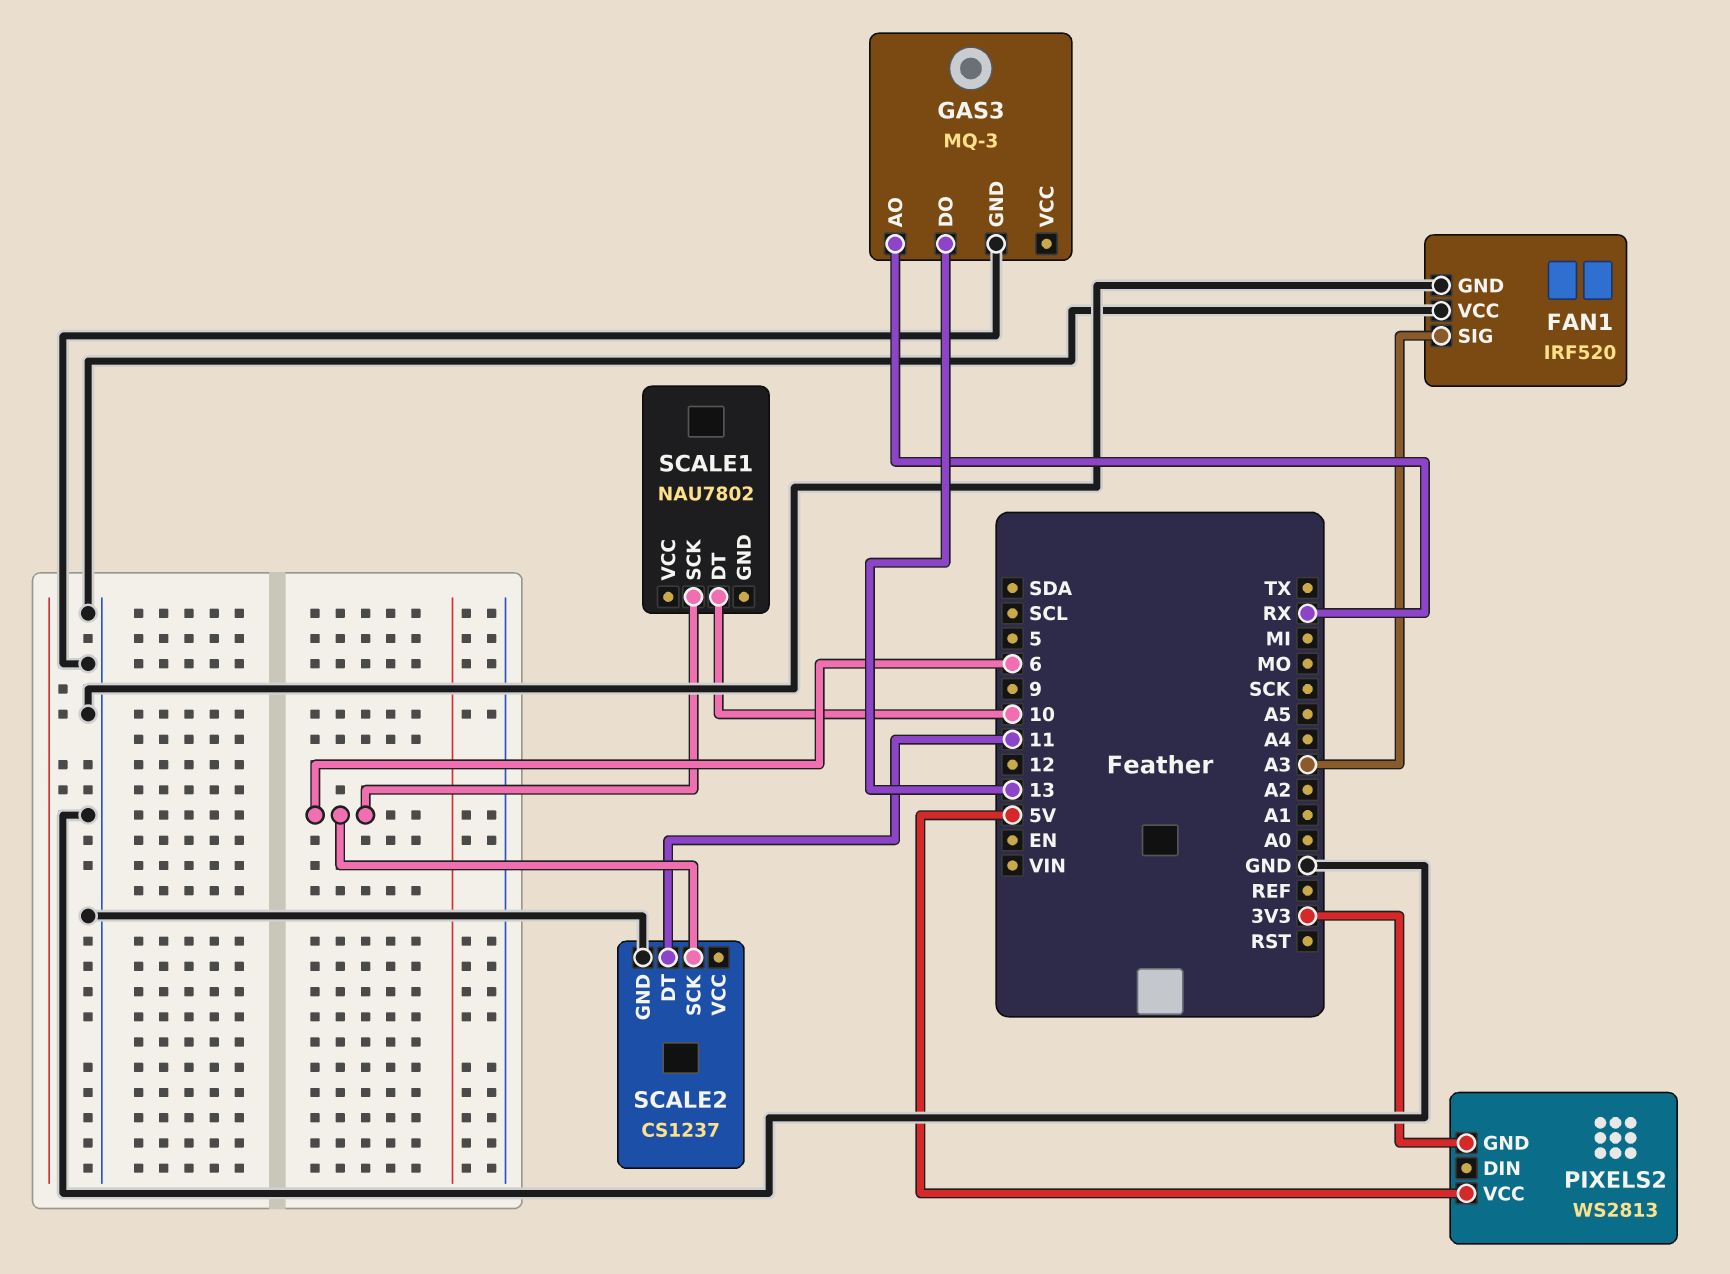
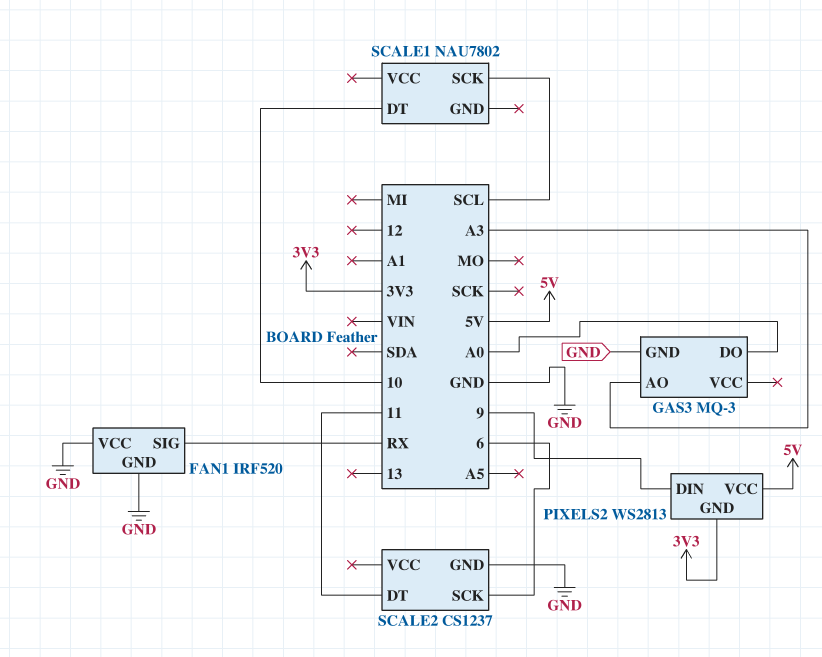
FAN1 pin SIG: A3 -> RX
GAS3 pin AO: RX -> A3
GAS3 pin DO: 13 -> A0
PIXELS2 pin DIN: none -> 9
SCALE1 pin SCK: 6 -> SCL

